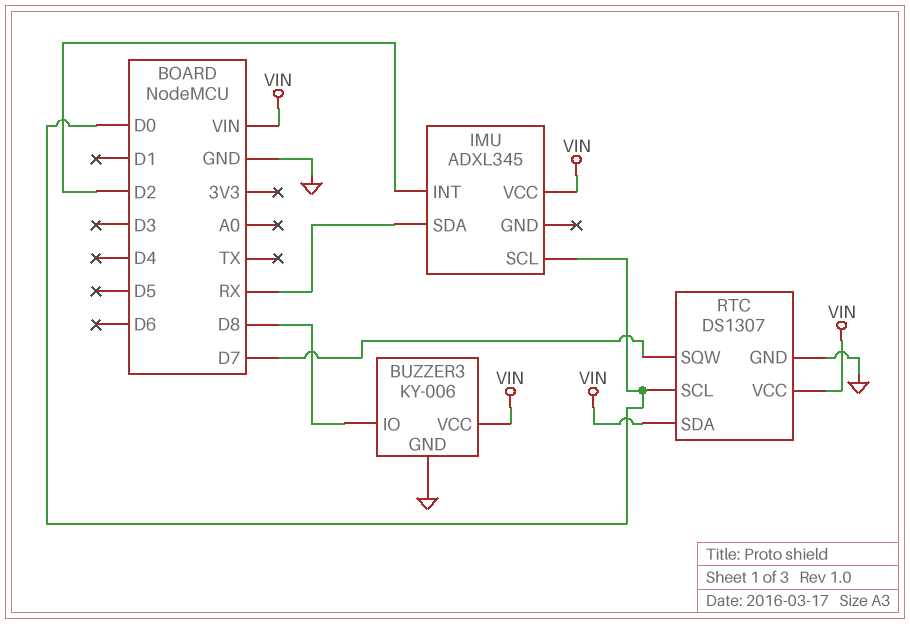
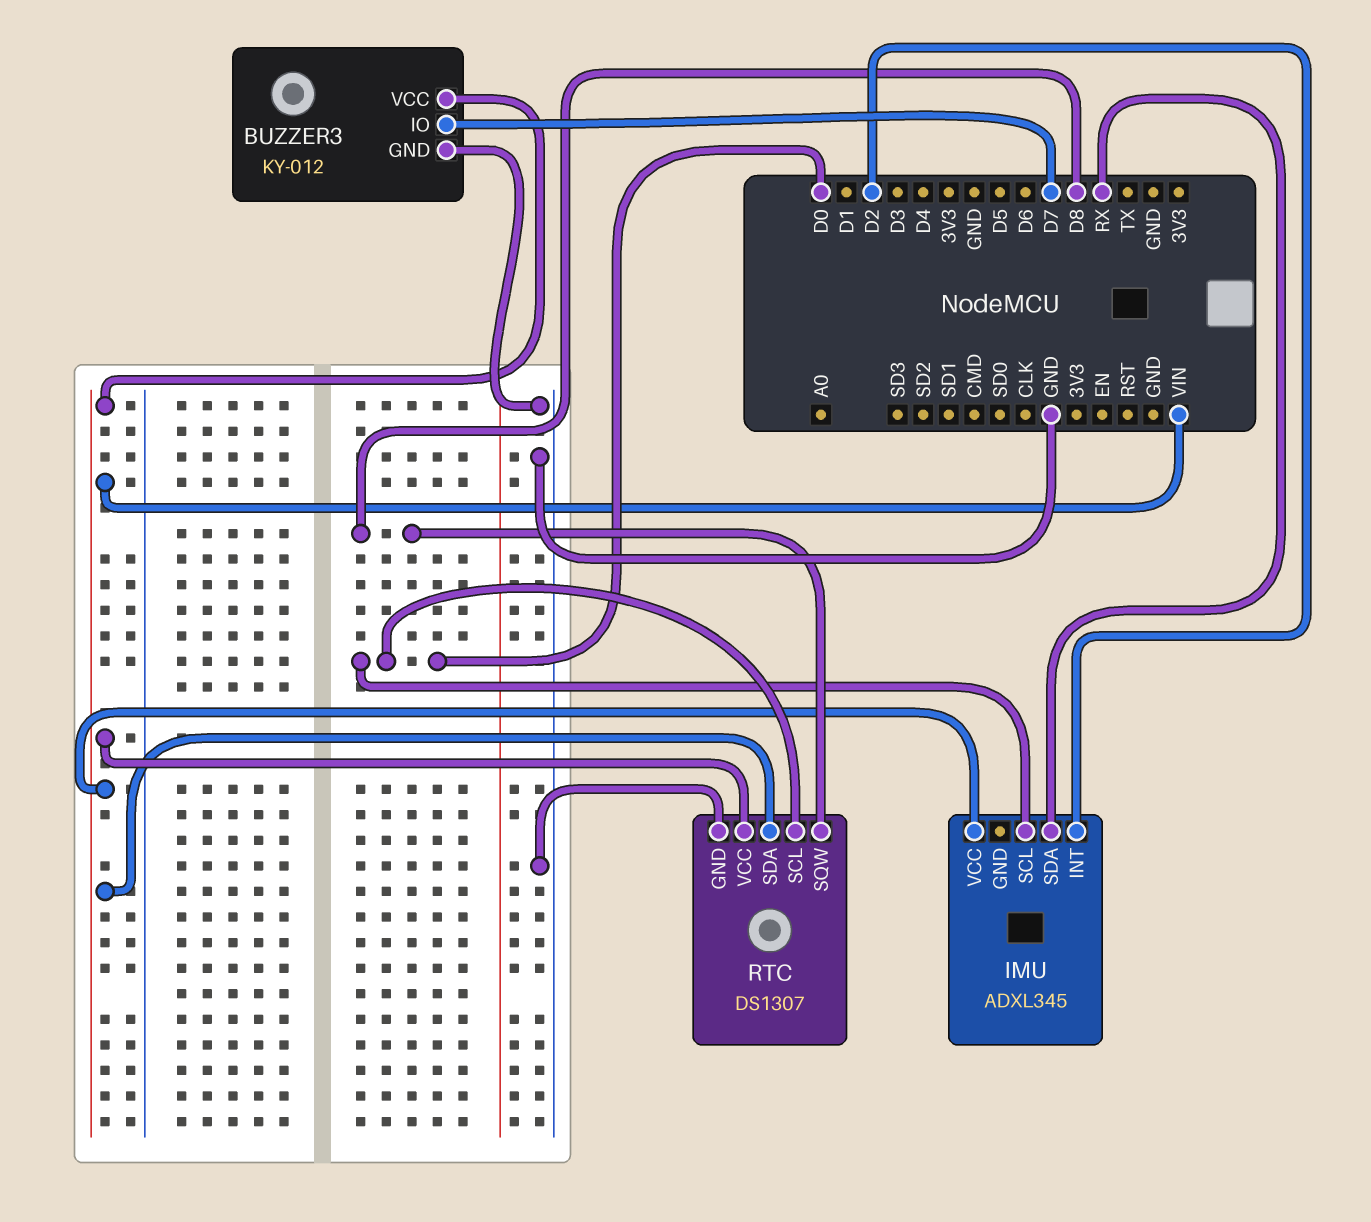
BUZZER3: KY-006 -> KY-012
BUZZER3 pin IO: D8 -> D7
RTC pin SQW: D7 -> D8

